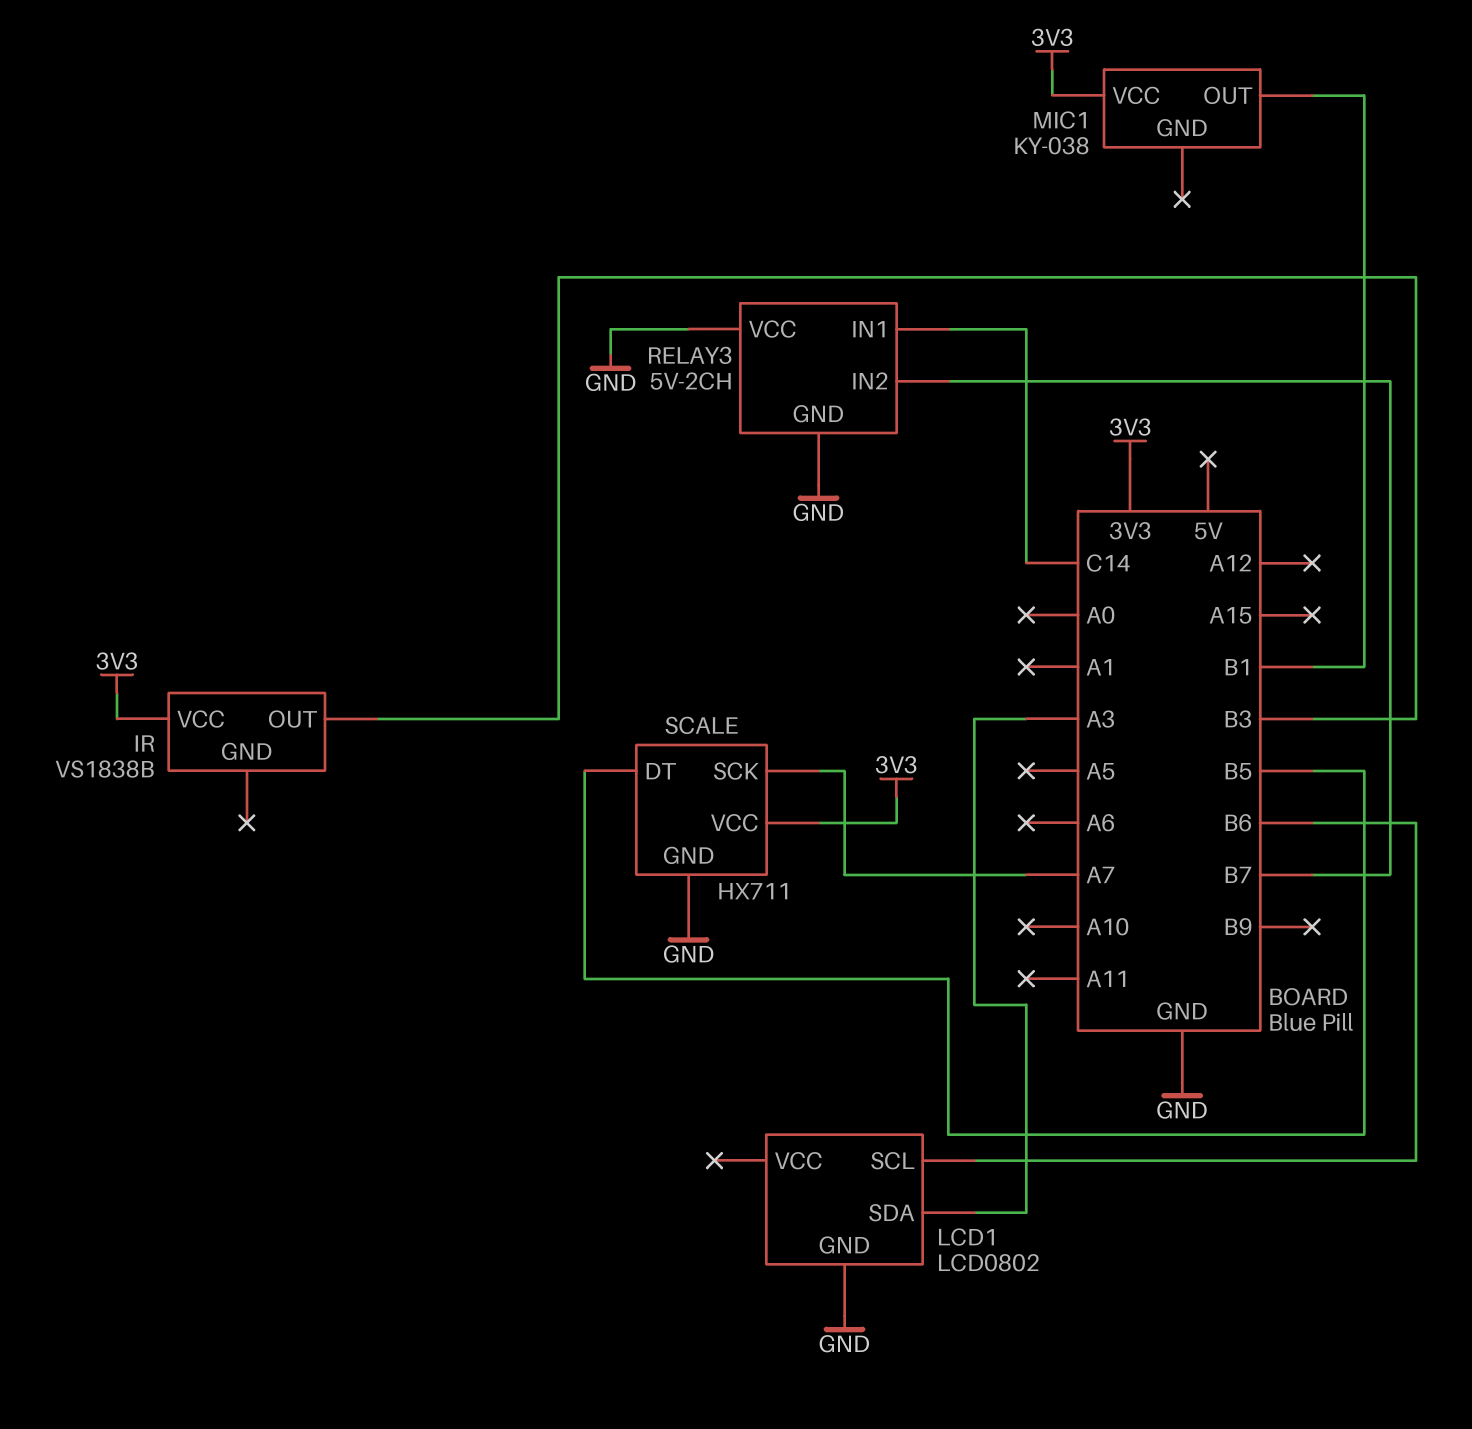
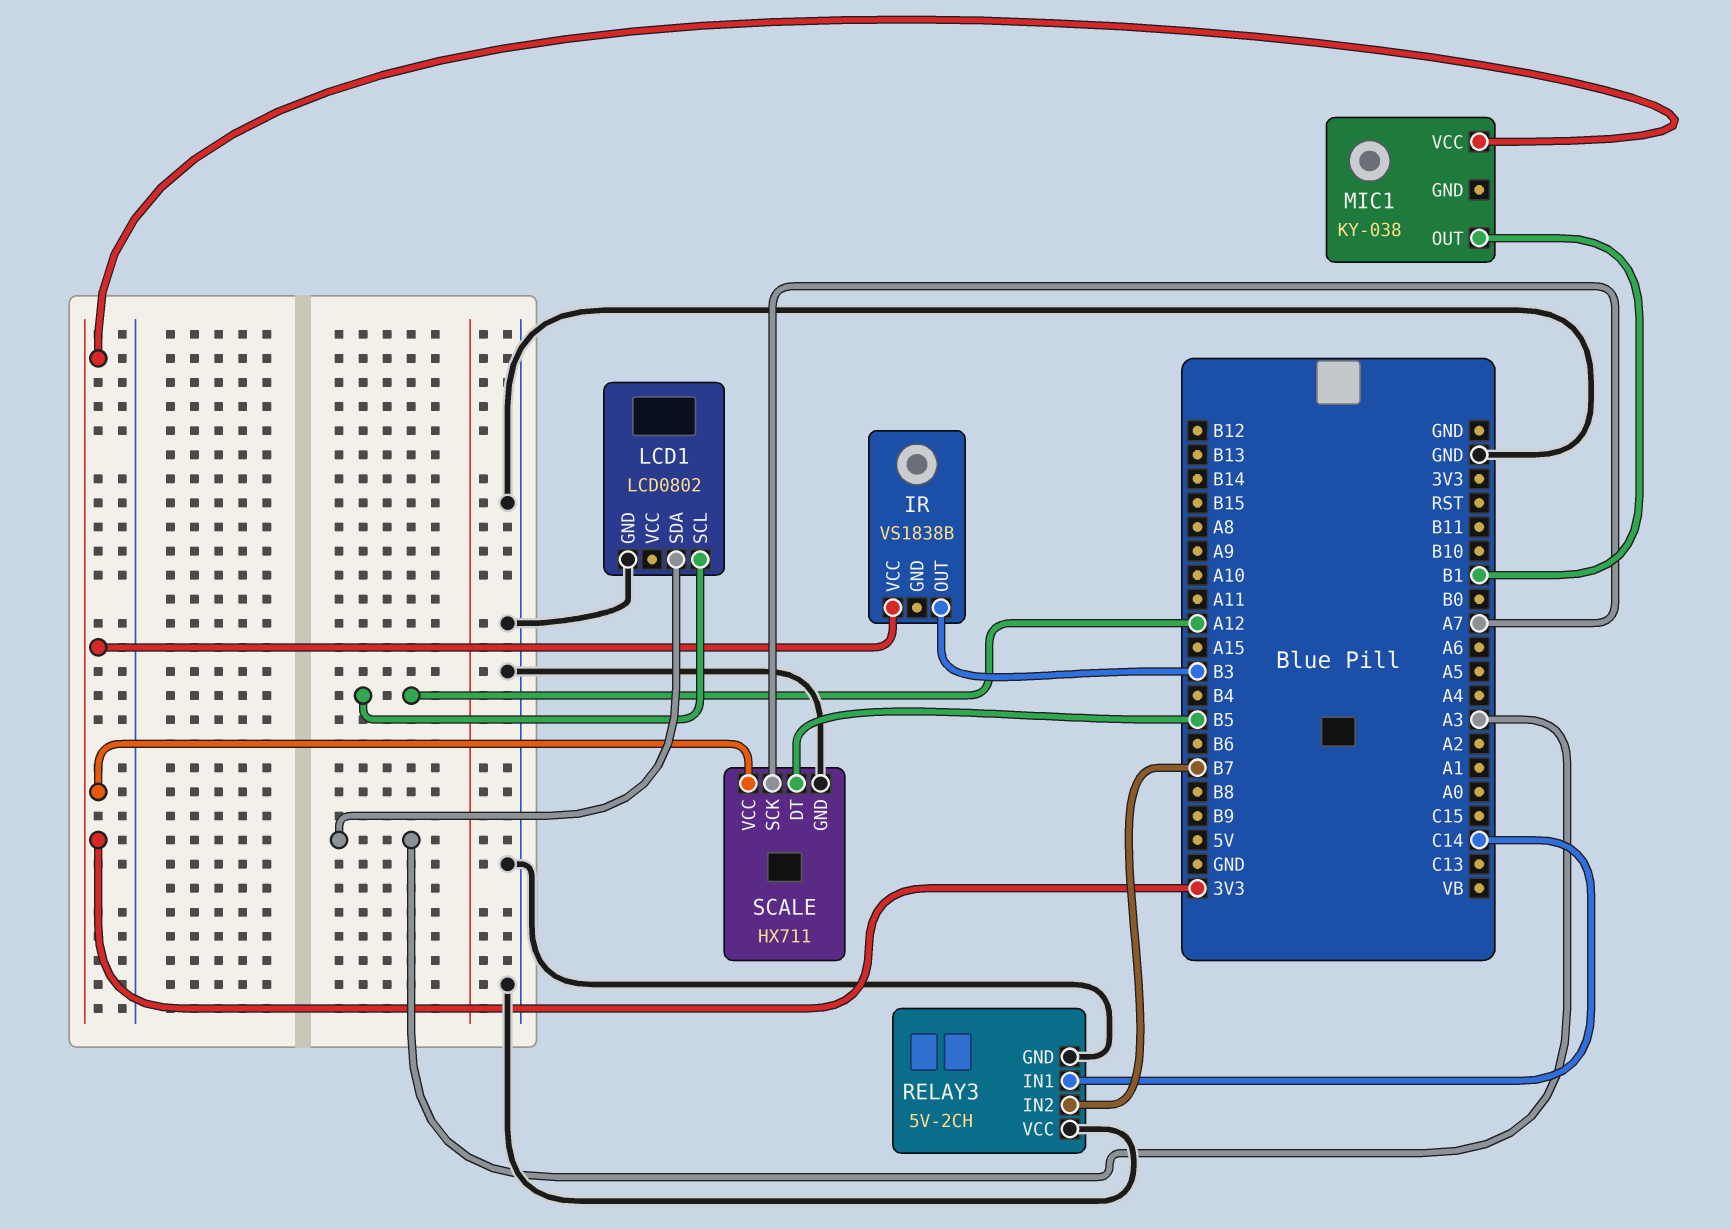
LCD1 pin SCL: B6 -> A12

